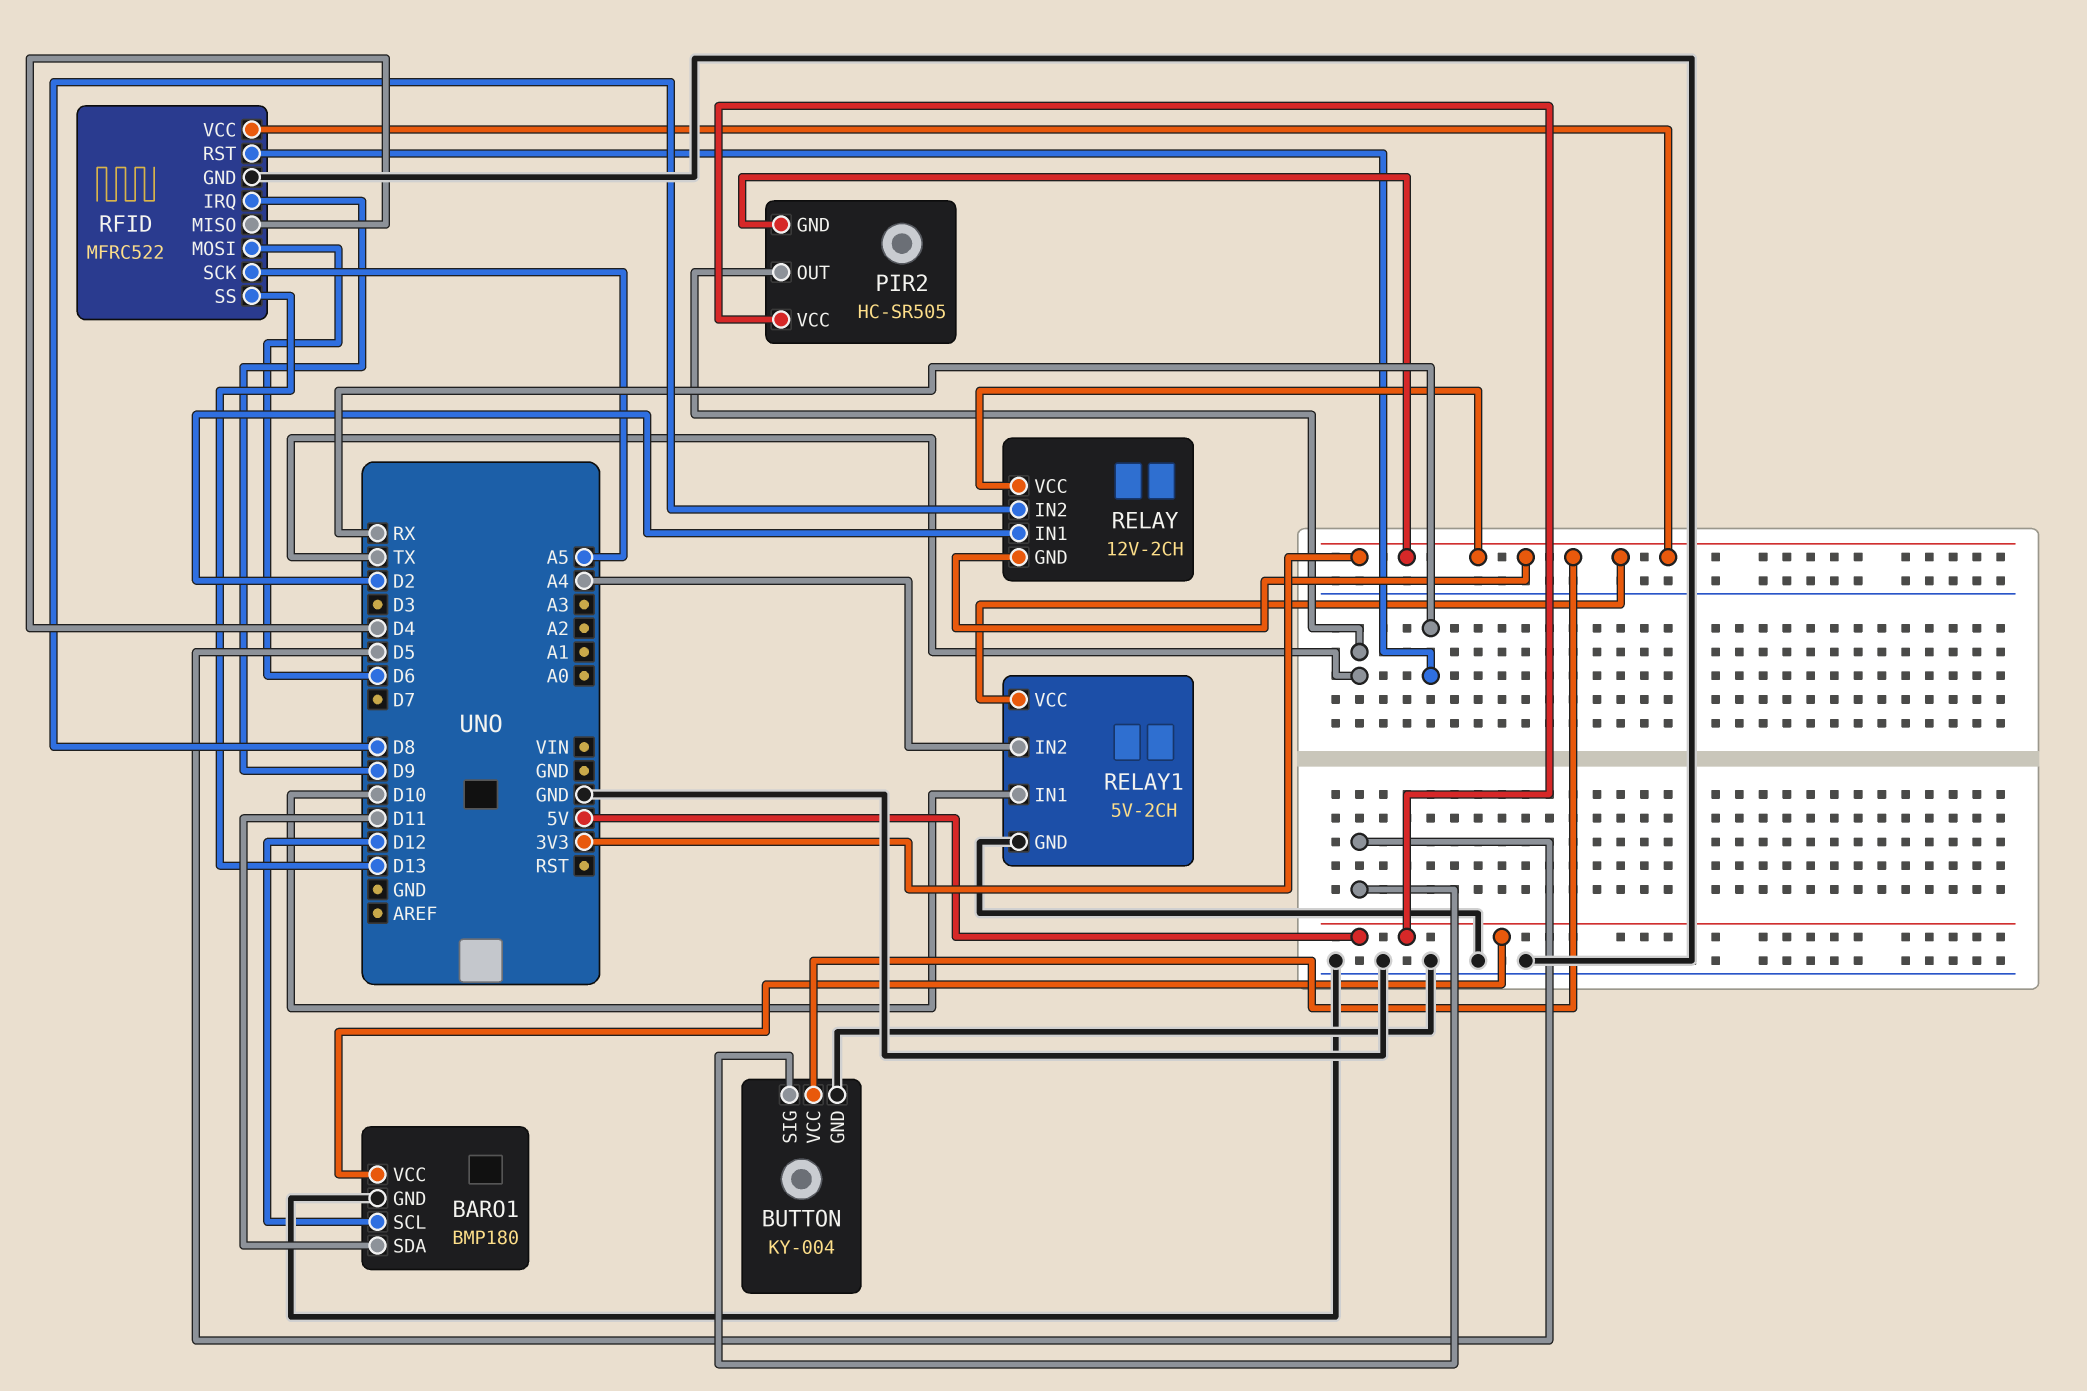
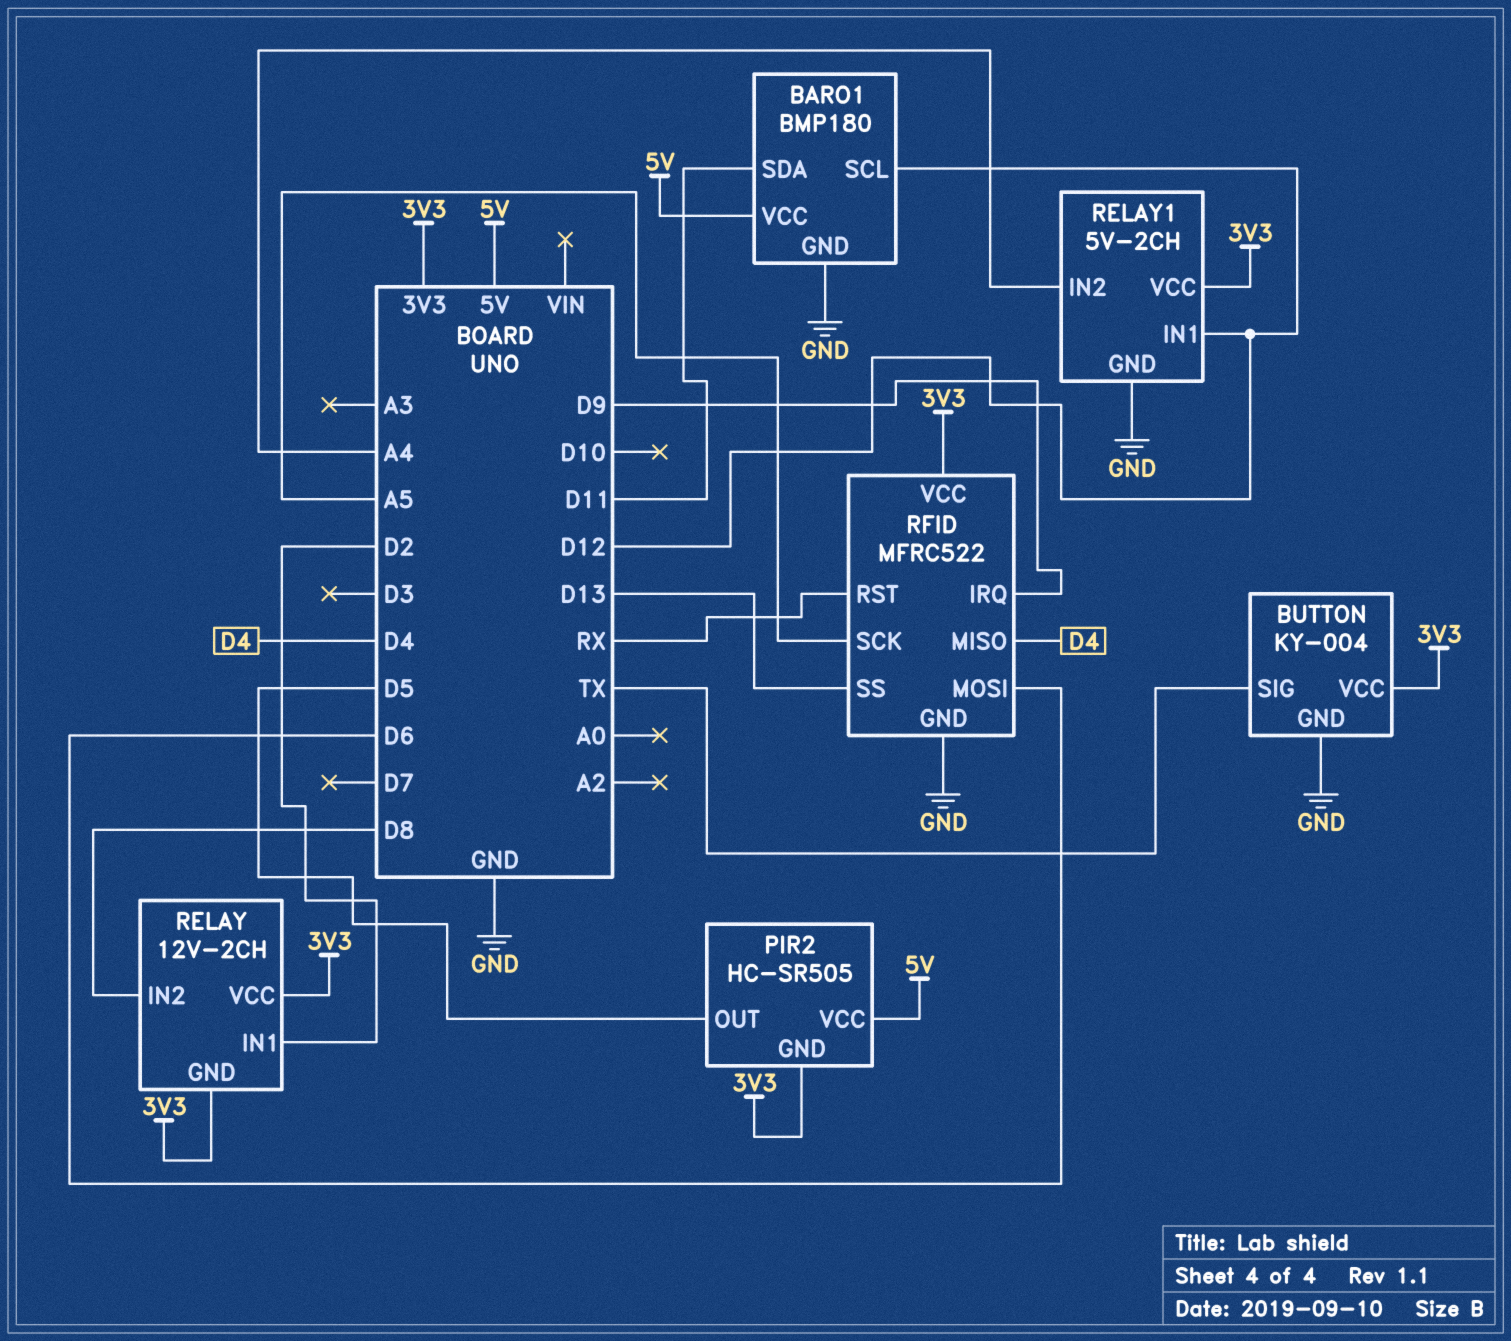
BUTTON pin SIG: D5 -> TX
PIR2 pin OUT: TX -> D5
RELAY1 pin IN1: D10 -> D12

